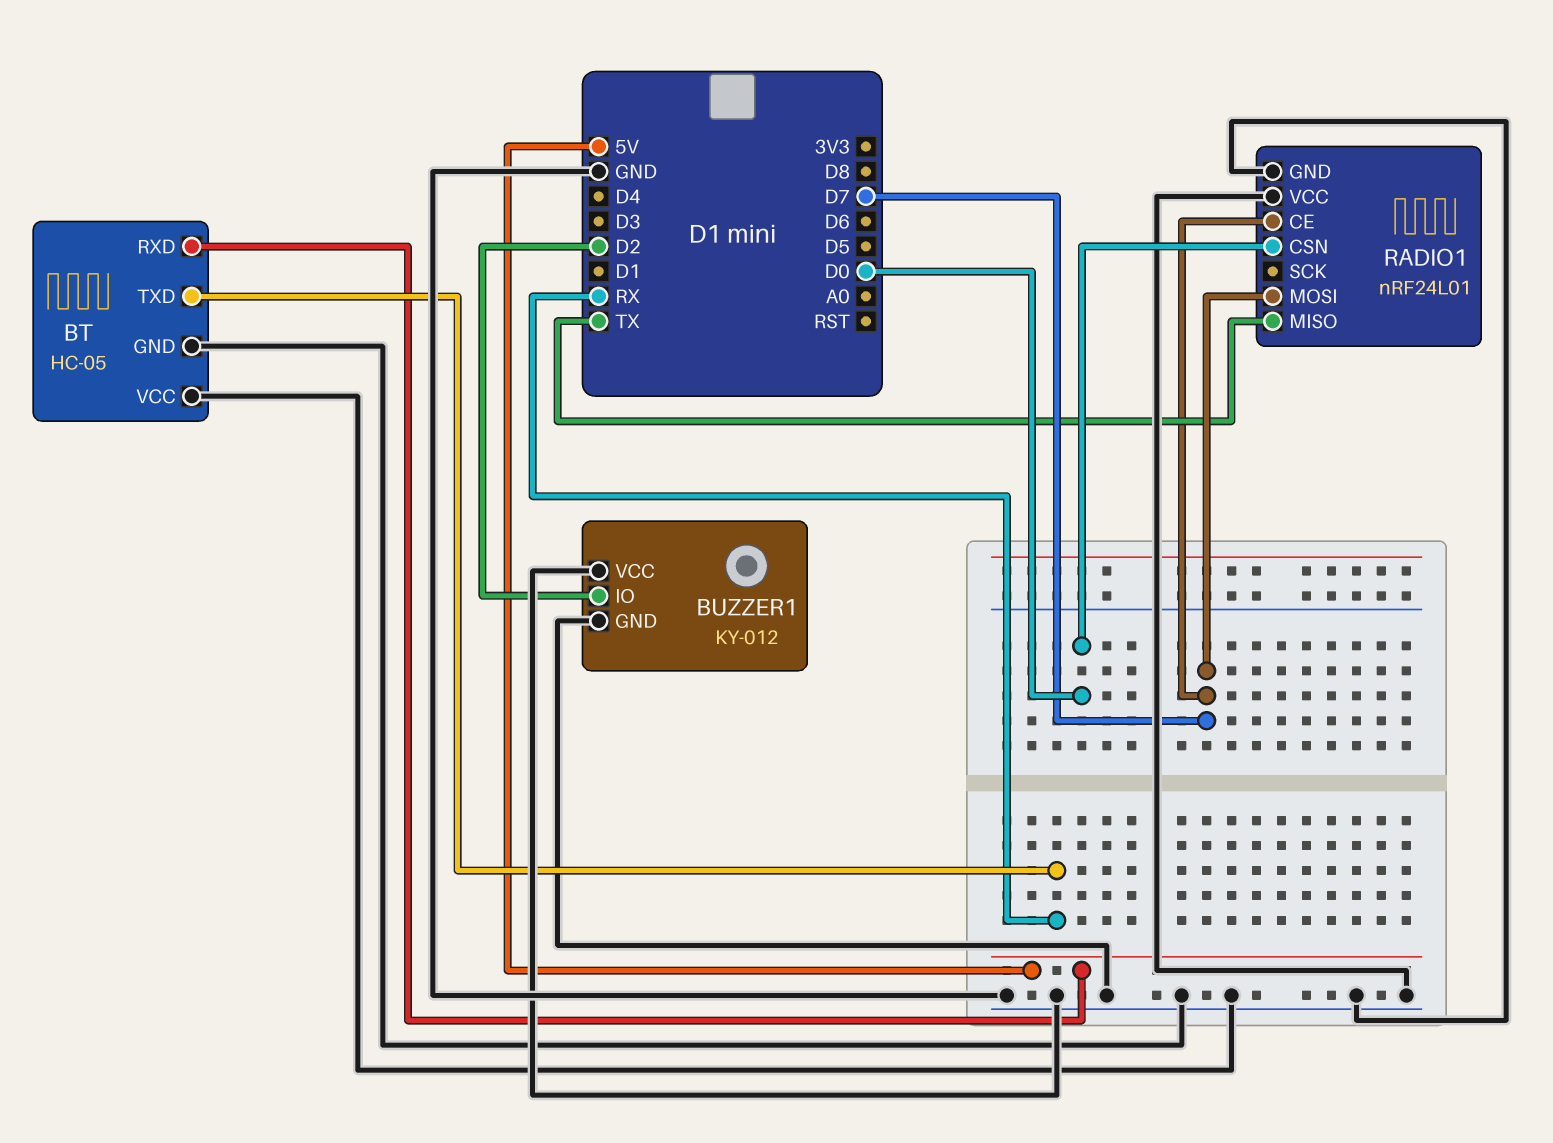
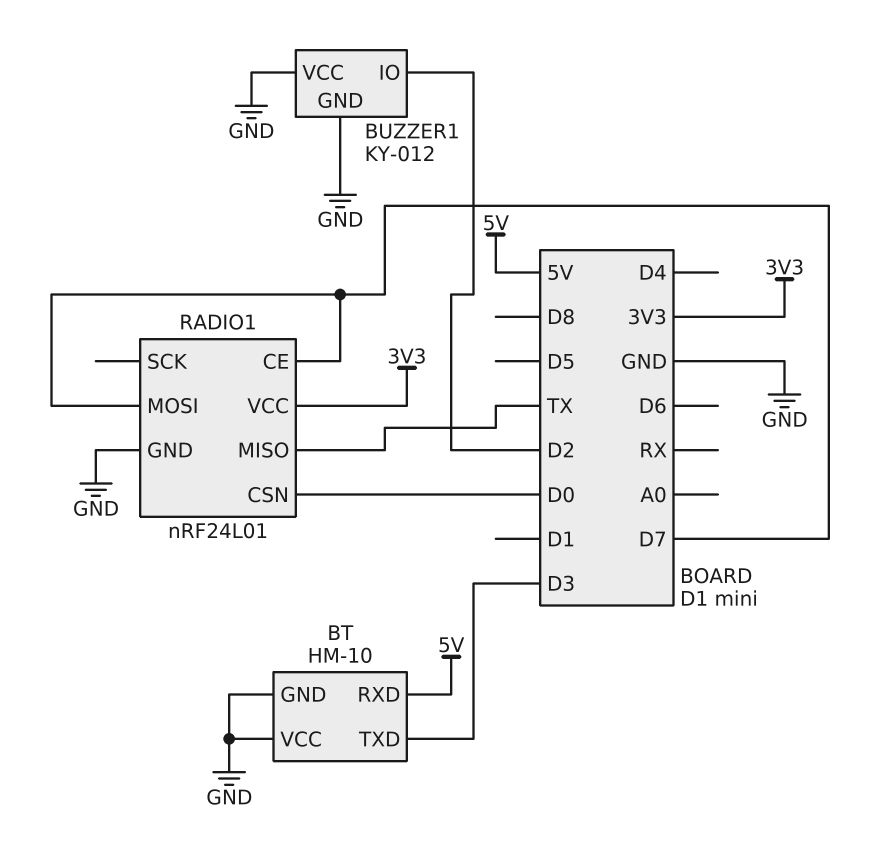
BT: HC-05 -> HM-10
BT pin TXD: RX -> D3
RADIO1 pin VCC: GND -> 3V3

